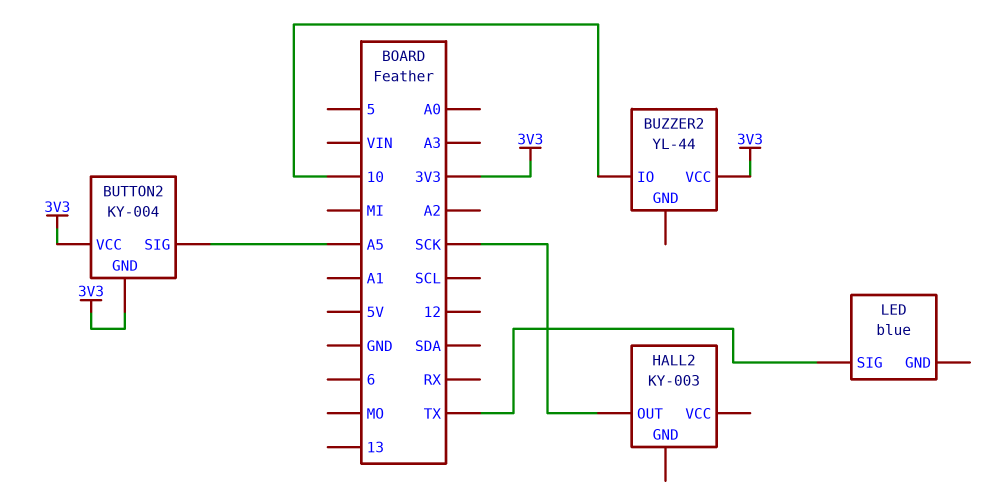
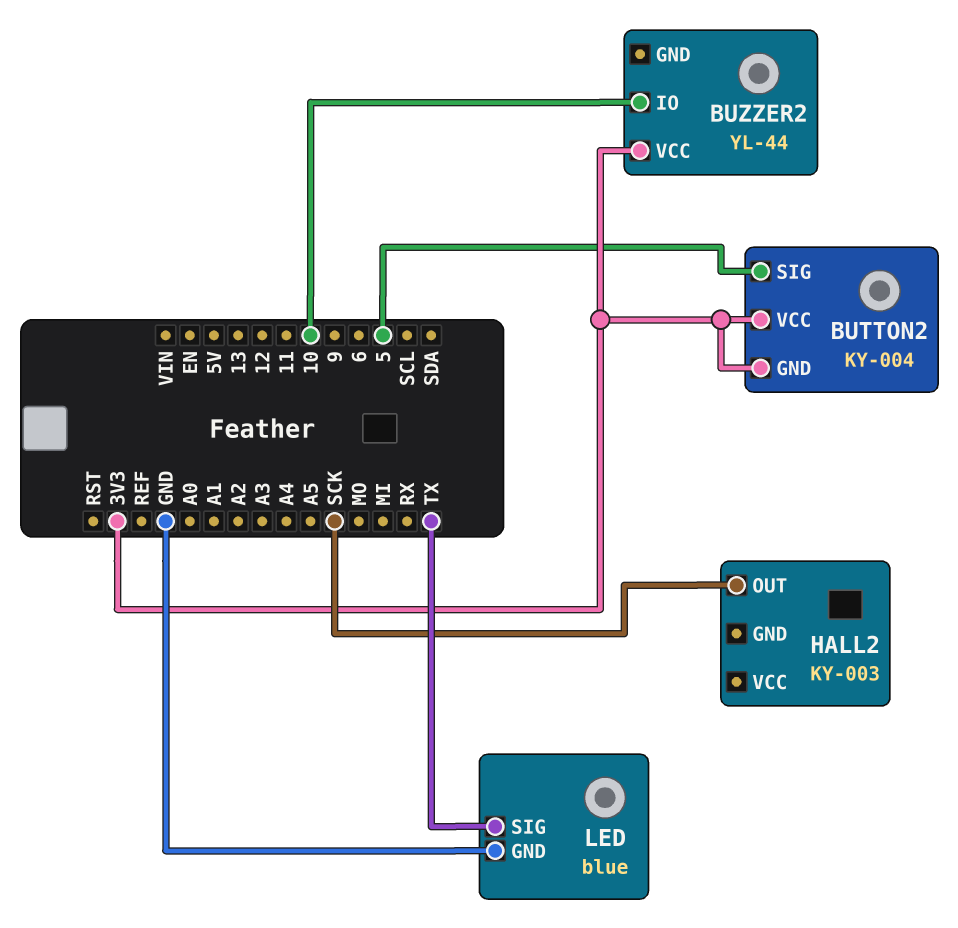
BUTTON2 pin SIG: A5 -> 5
LED pin GND: none -> GND

